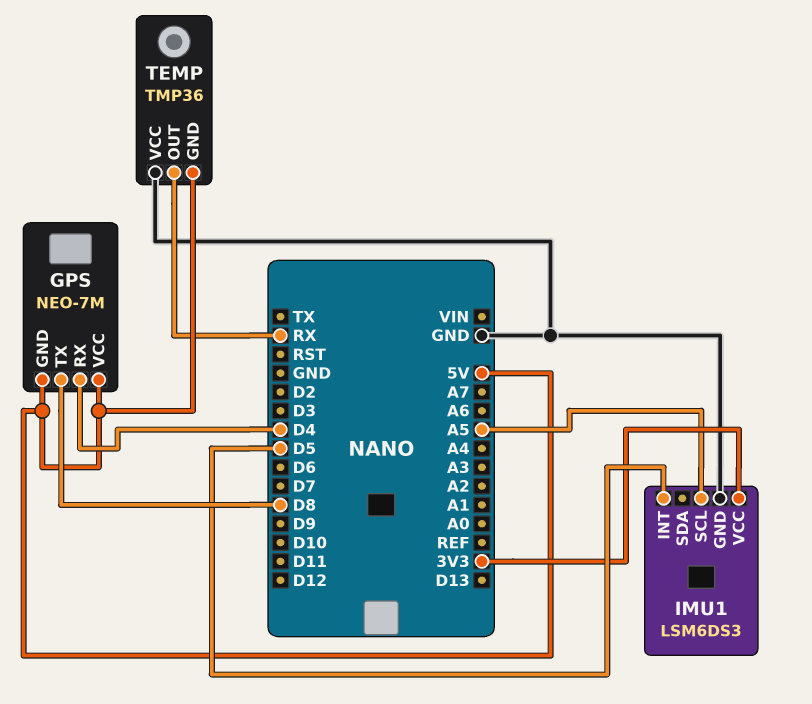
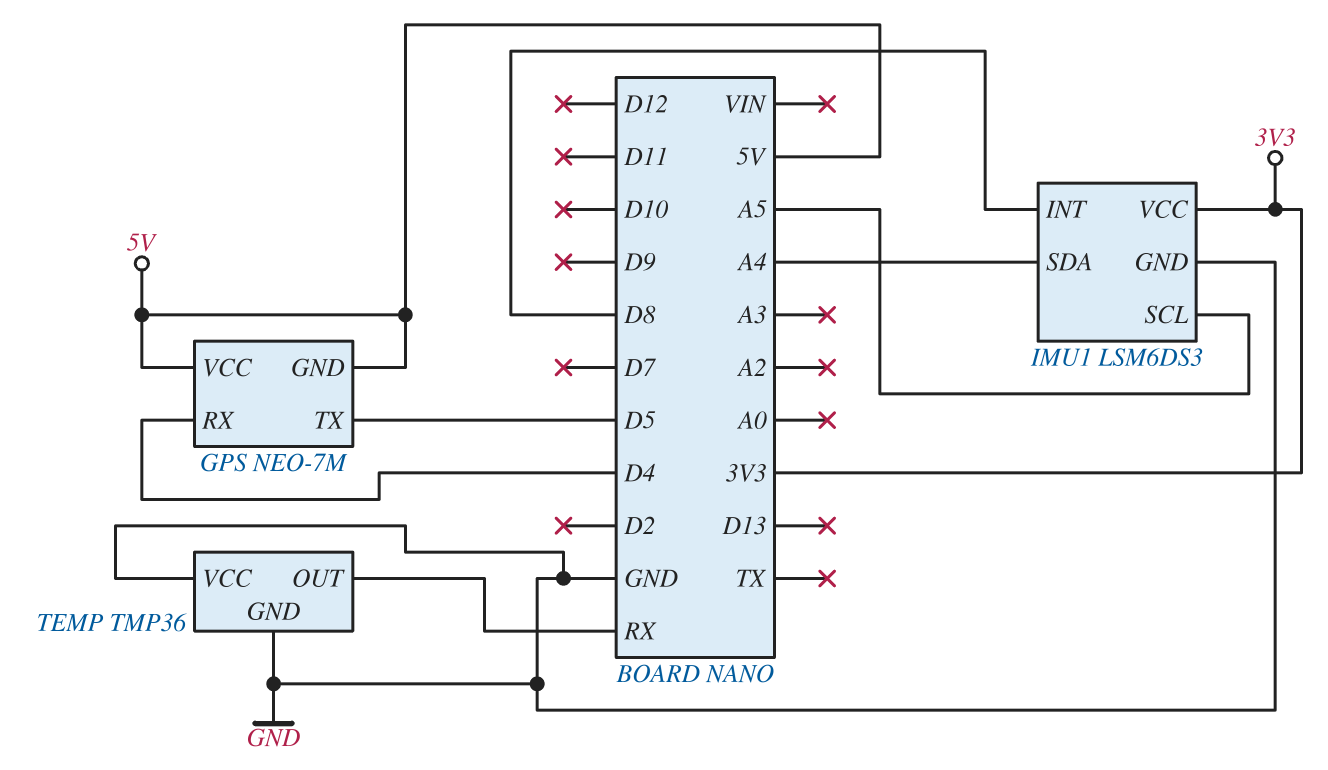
GPS pin TX: D8 -> D5
IMU1 pin INT: D5 -> D8
IMU1 pin SDA: none -> A4
TEMP pin GND: 5V -> GND

